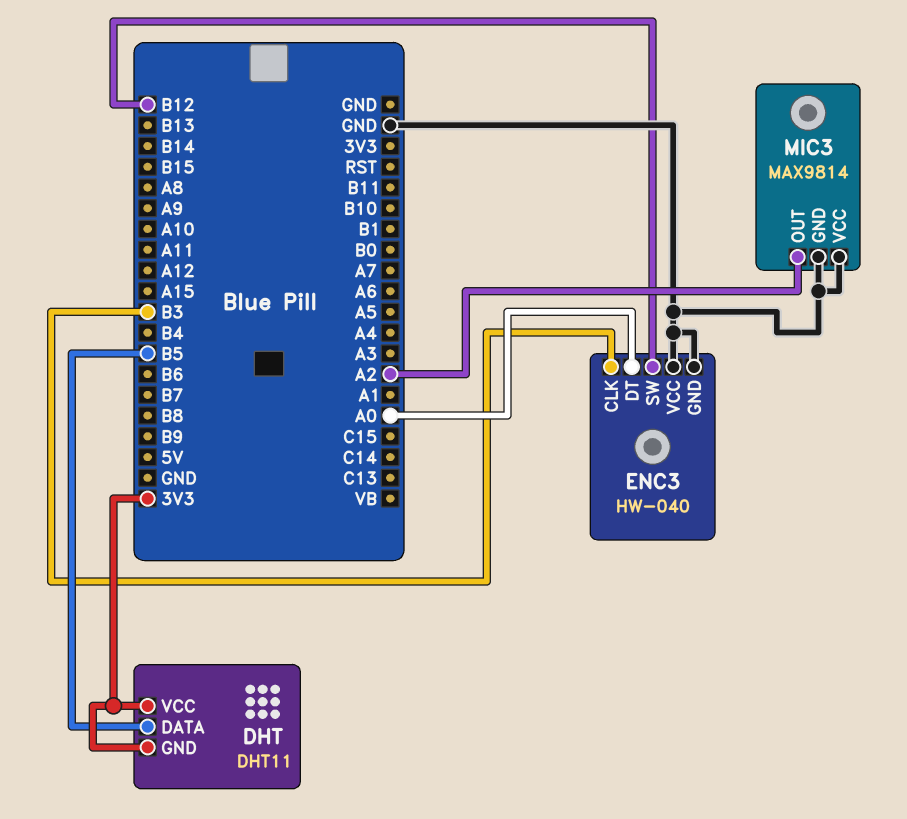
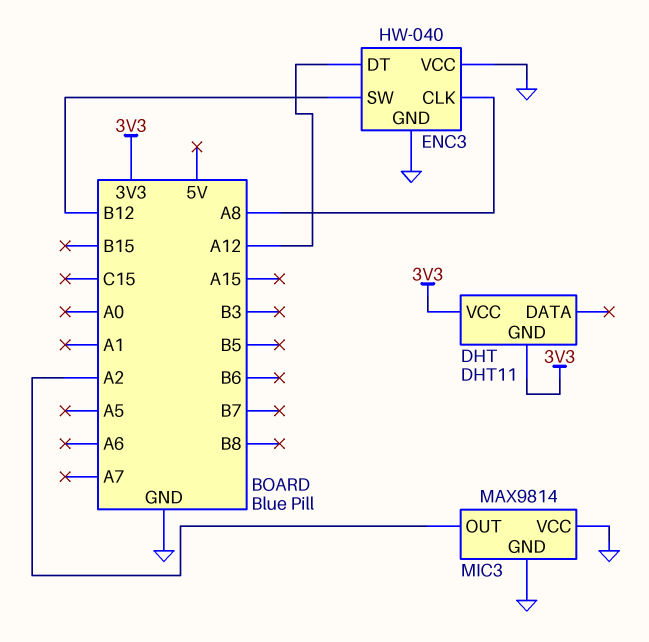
DHT pin DATA: B5 -> none
ENC3 pin CLK: B3 -> A8
ENC3 pin DT: A0 -> A12

